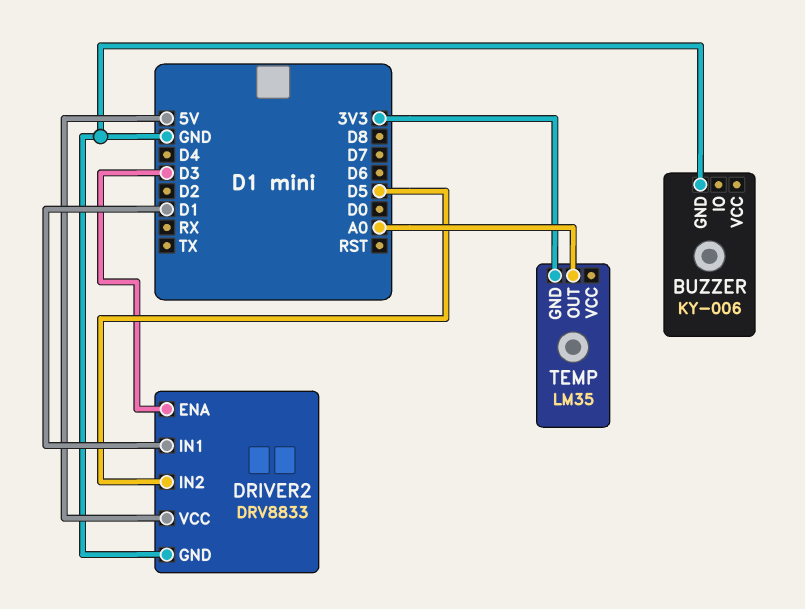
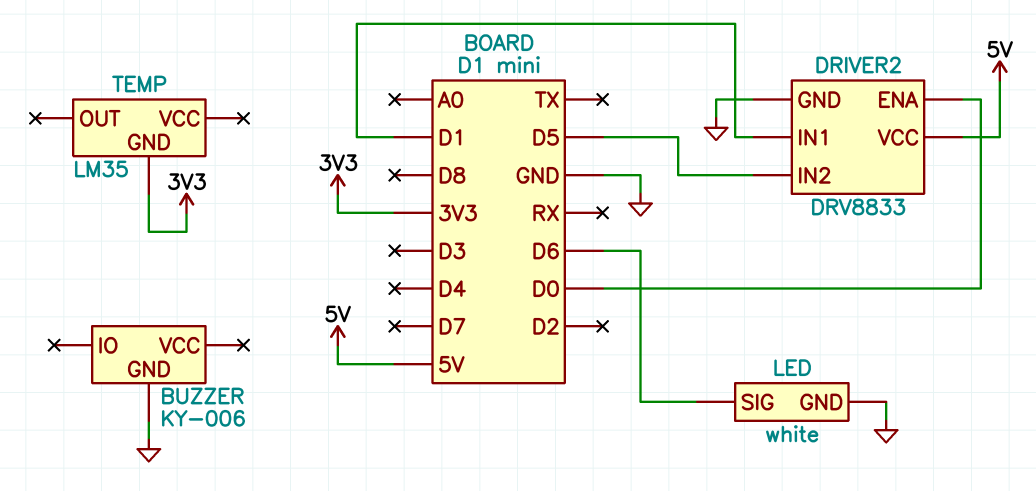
DRIVER2 pin ENA: D3 -> D0
LED: none -> white
LED pin GND: none -> GND
LED pin SIG: none -> D6
TEMP pin OUT: A0 -> none

